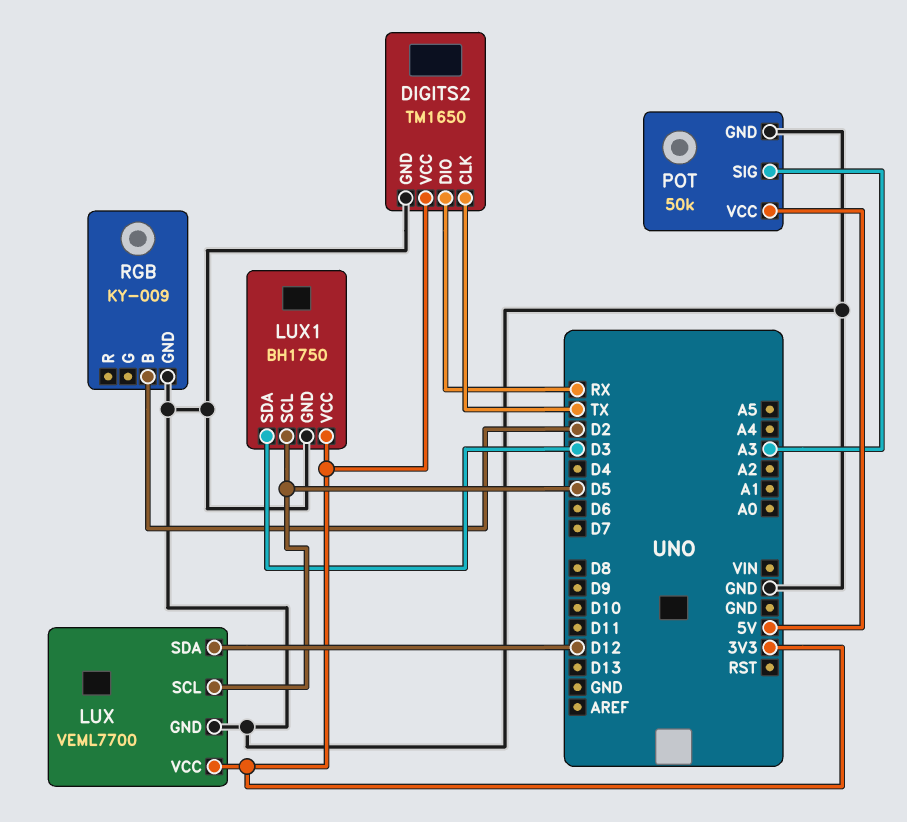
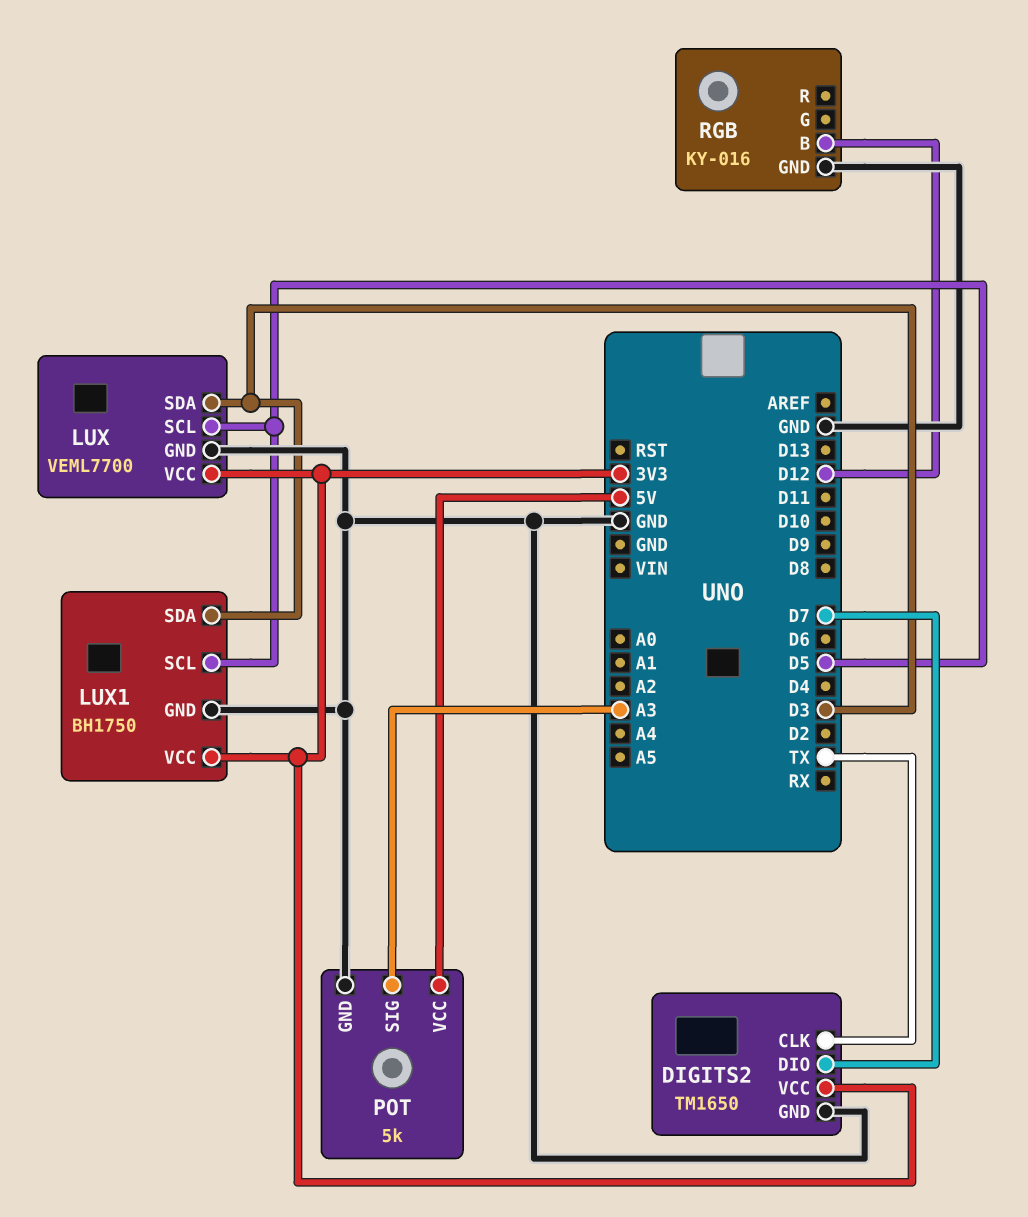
DIGITS2 pin DIO: RX -> D7
LUX pin SDA: D12 -> D3
POT: 50k -> 5k
RGB: KY-009 -> KY-016
RGB pin B: D2 -> D12

